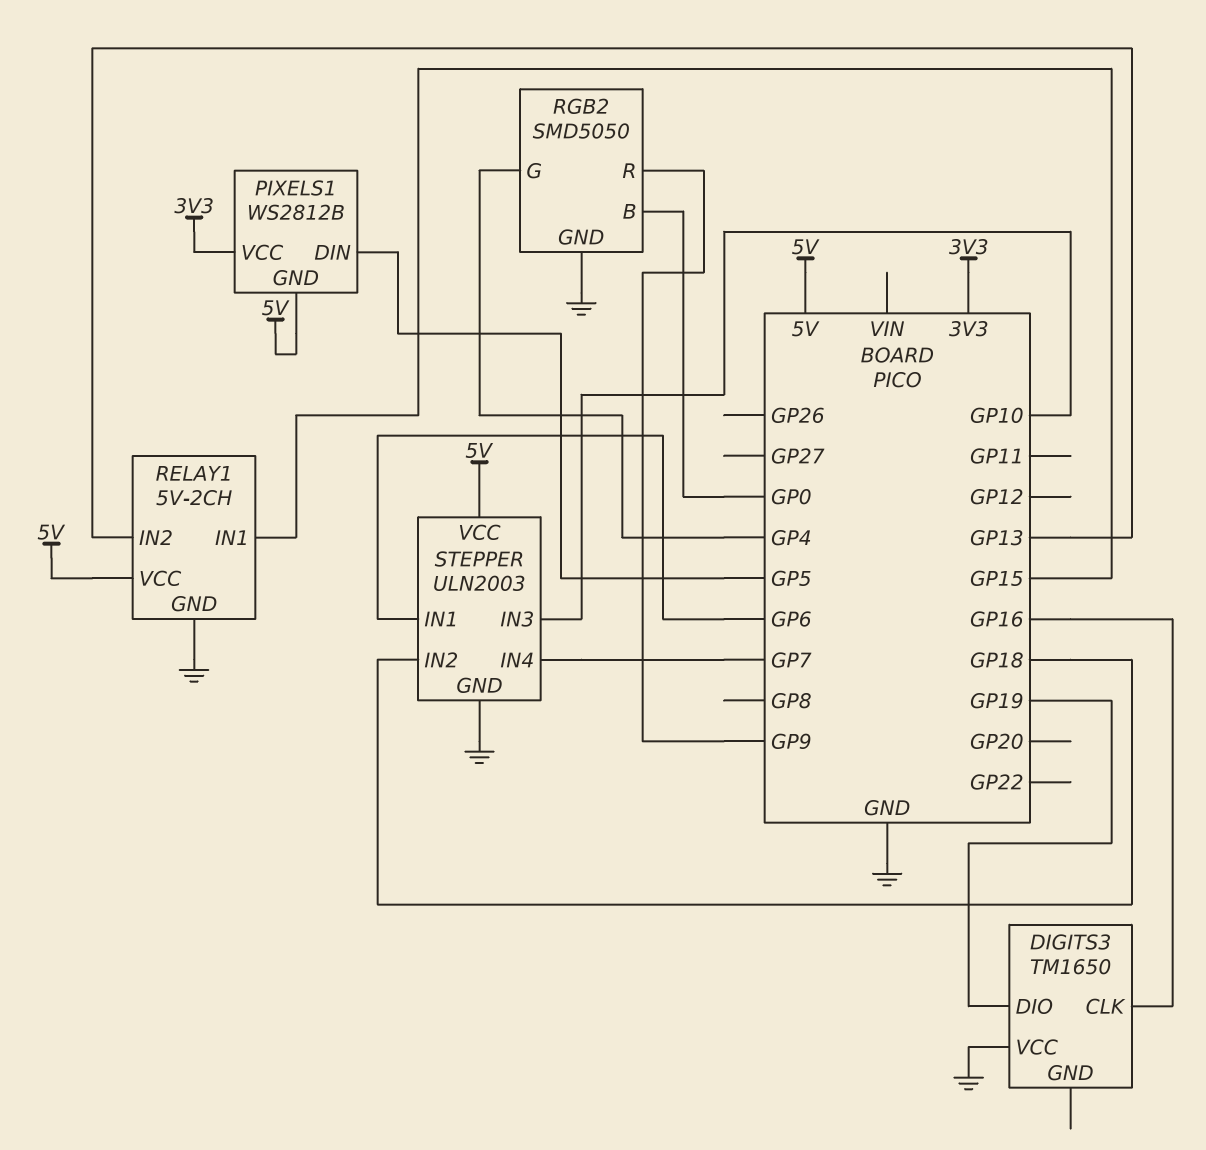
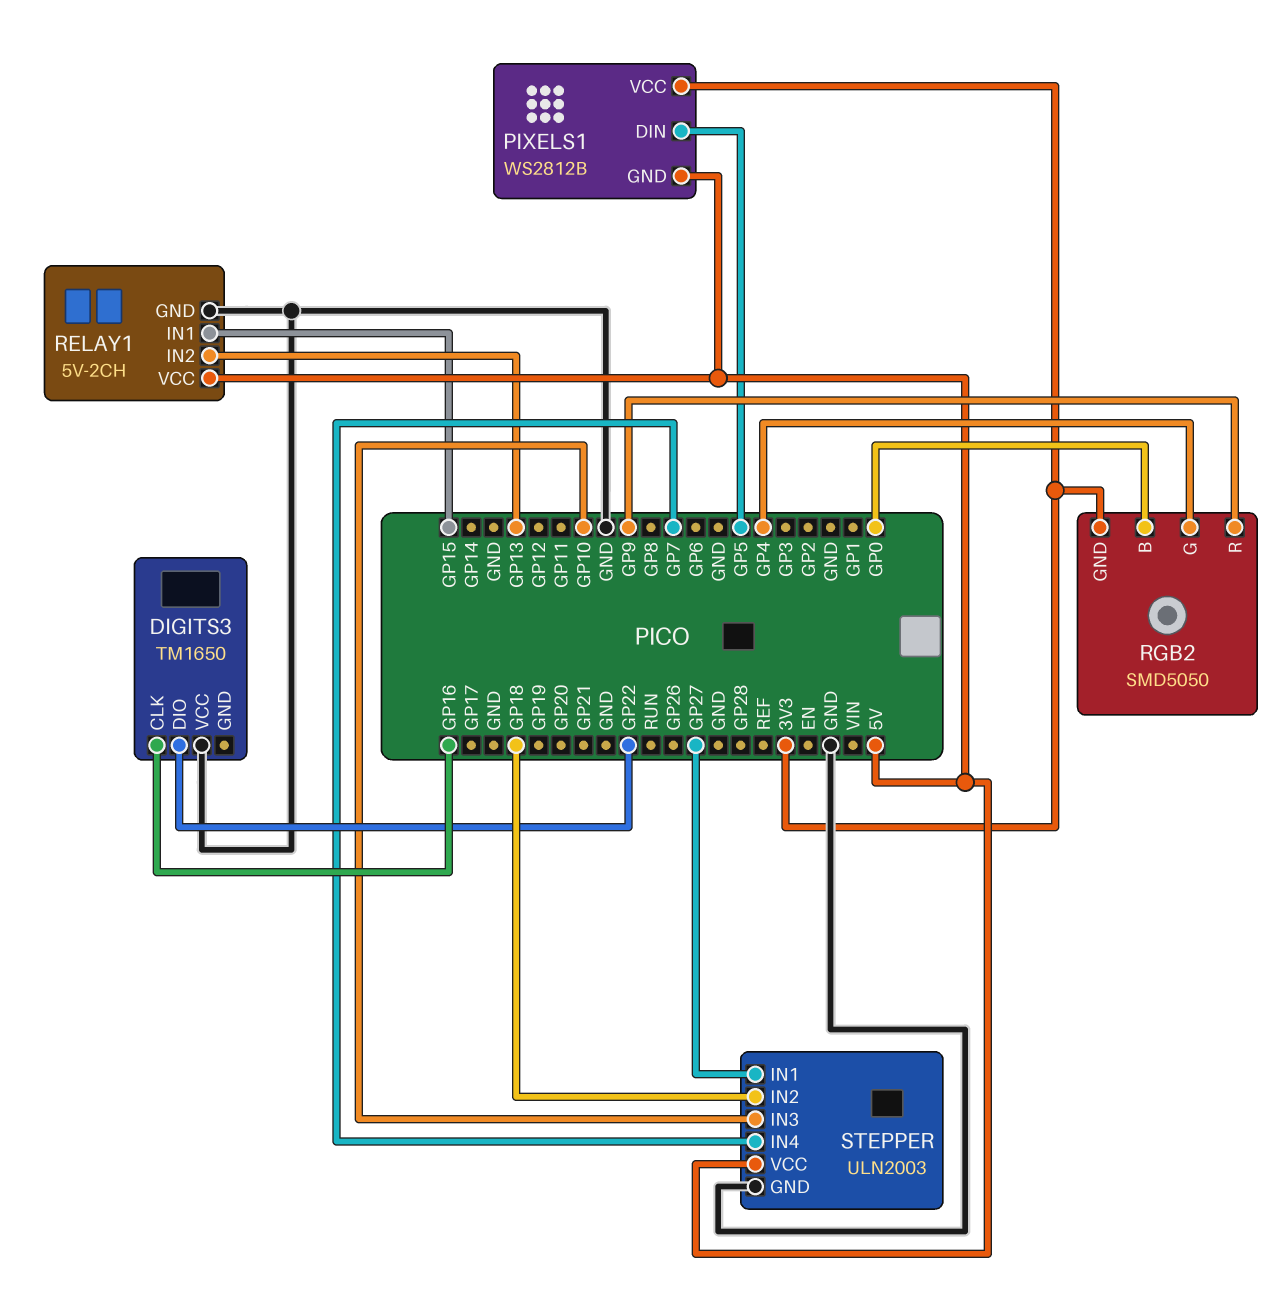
DIGITS3 pin DIO: GP19 -> GP22
RGB2 pin GND: GND -> 3V3
STEPPER pin IN1: GP6 -> GP27

